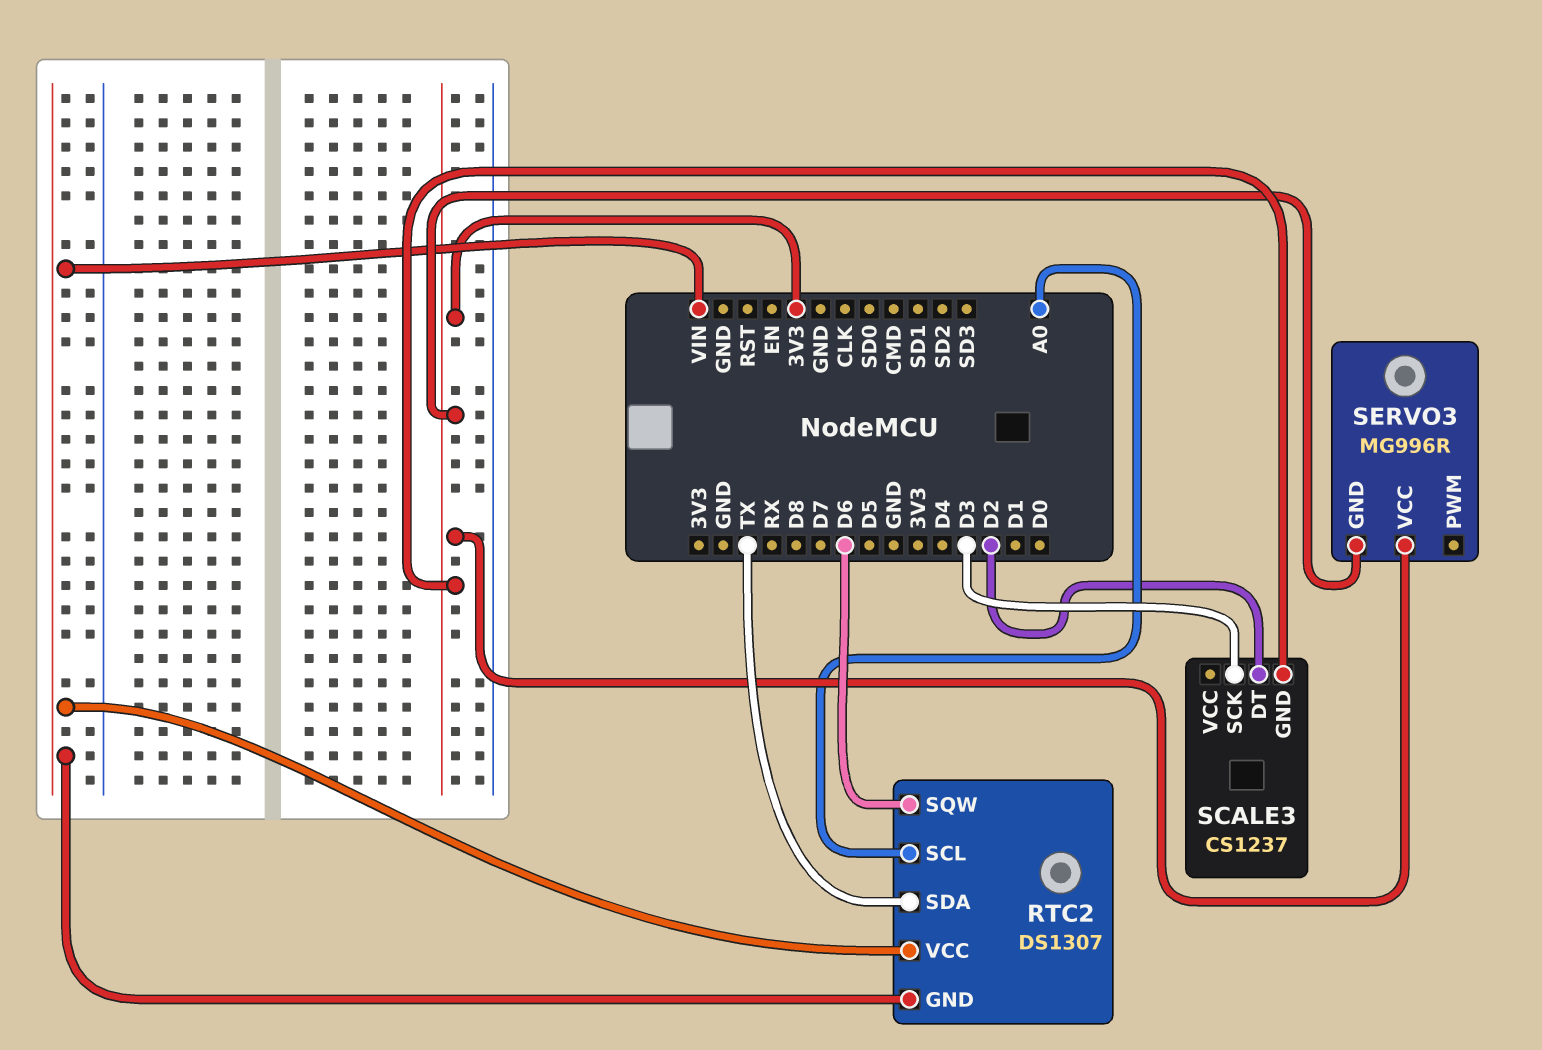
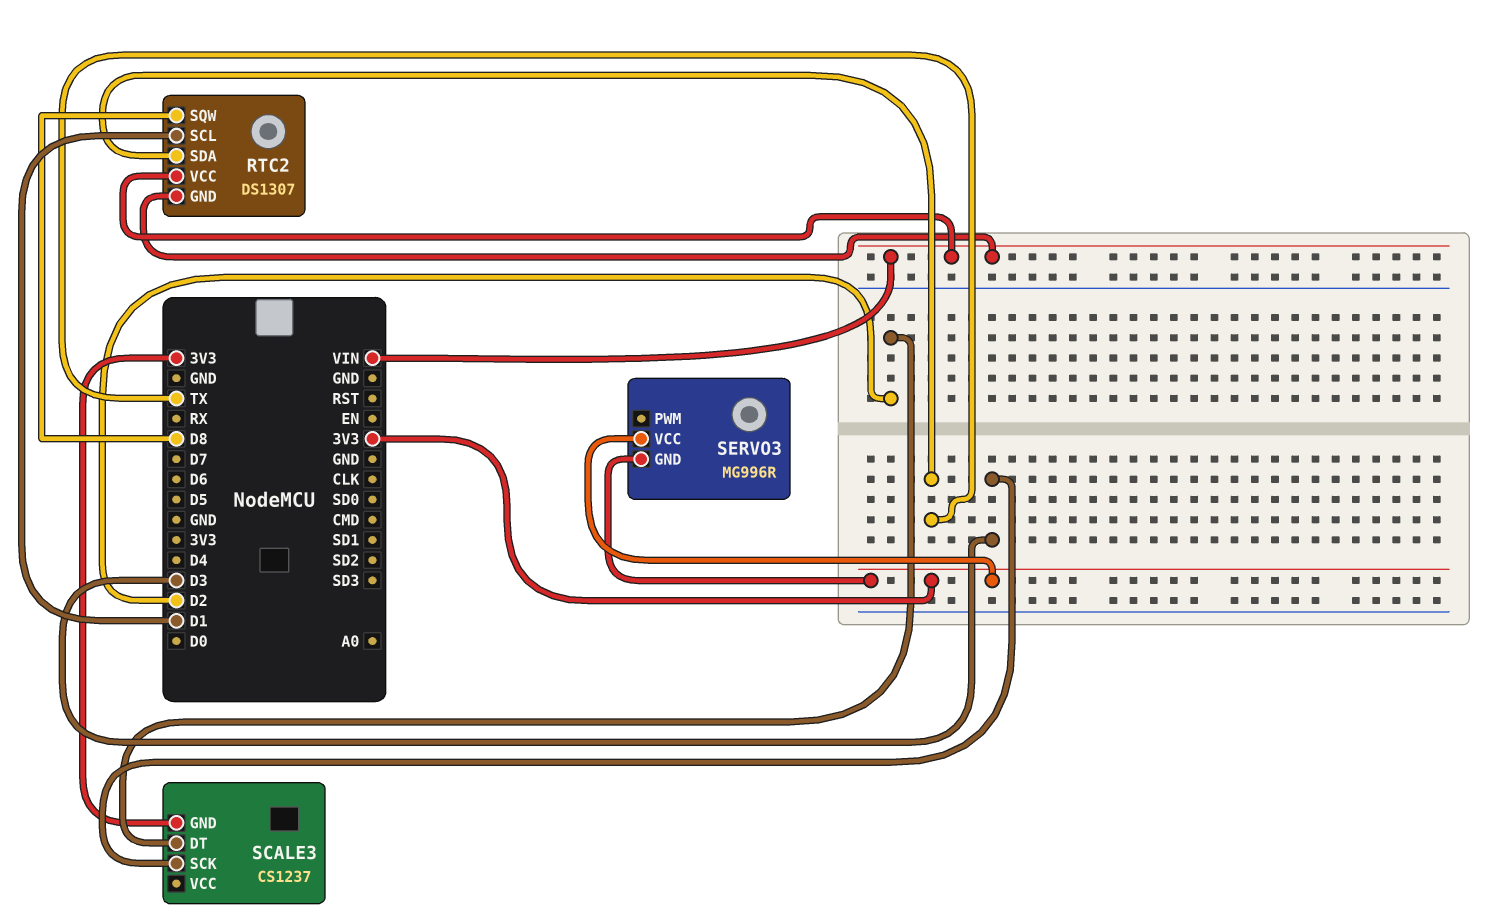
RTC2 pin SCL: A0 -> D1
RTC2 pin SQW: D6 -> D8

